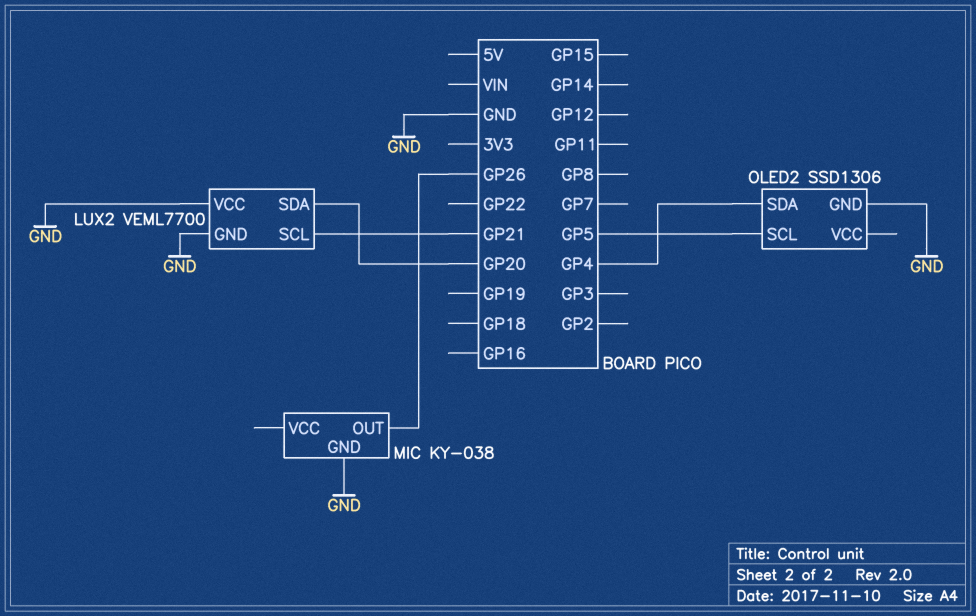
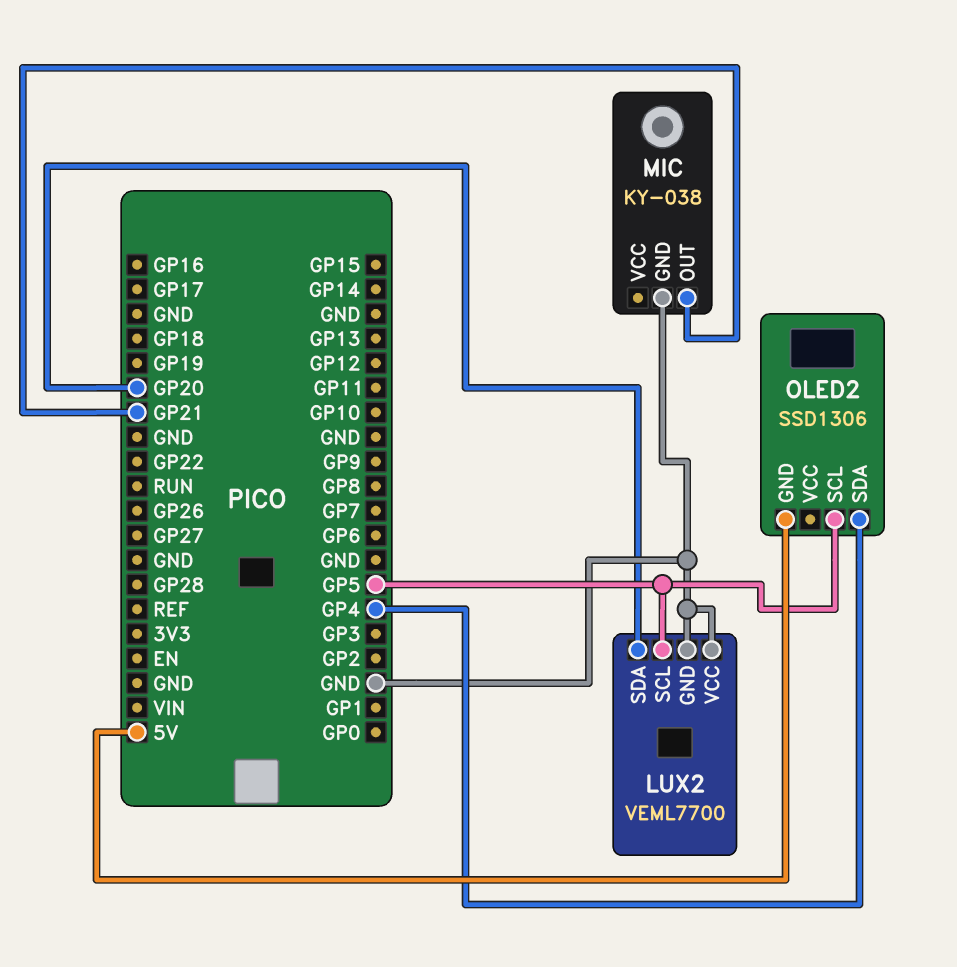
LUX2 pin SCL: GP21 -> GP5
MIC pin OUT: GP26 -> GP21
OLED2 pin GND: GND -> 5V

